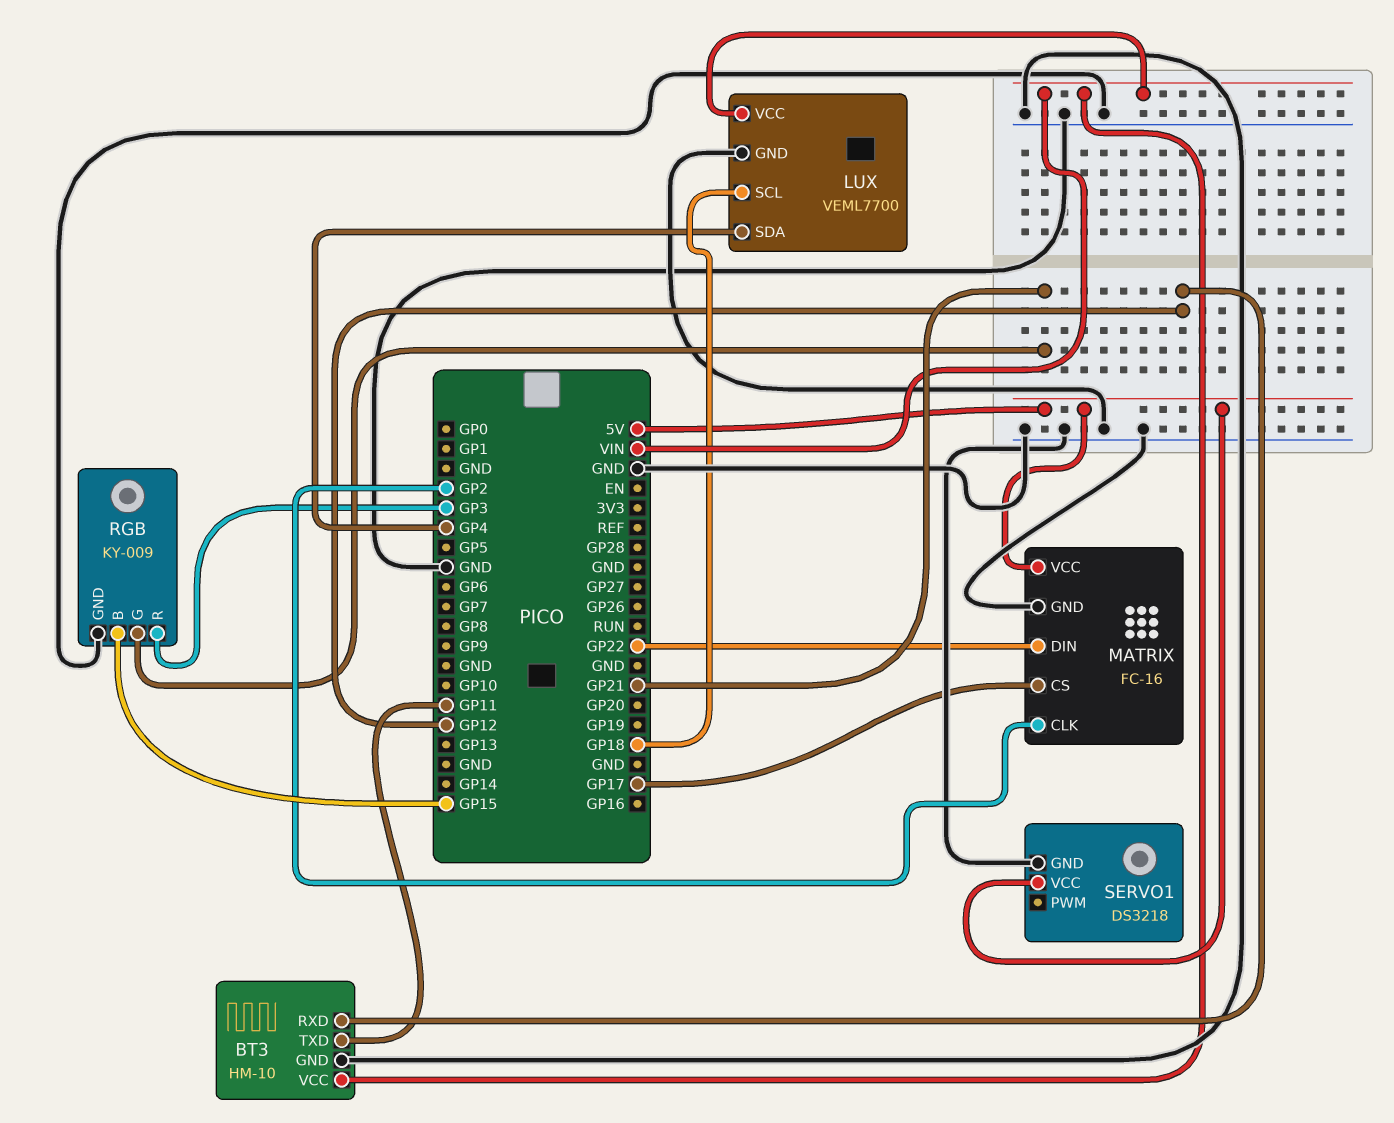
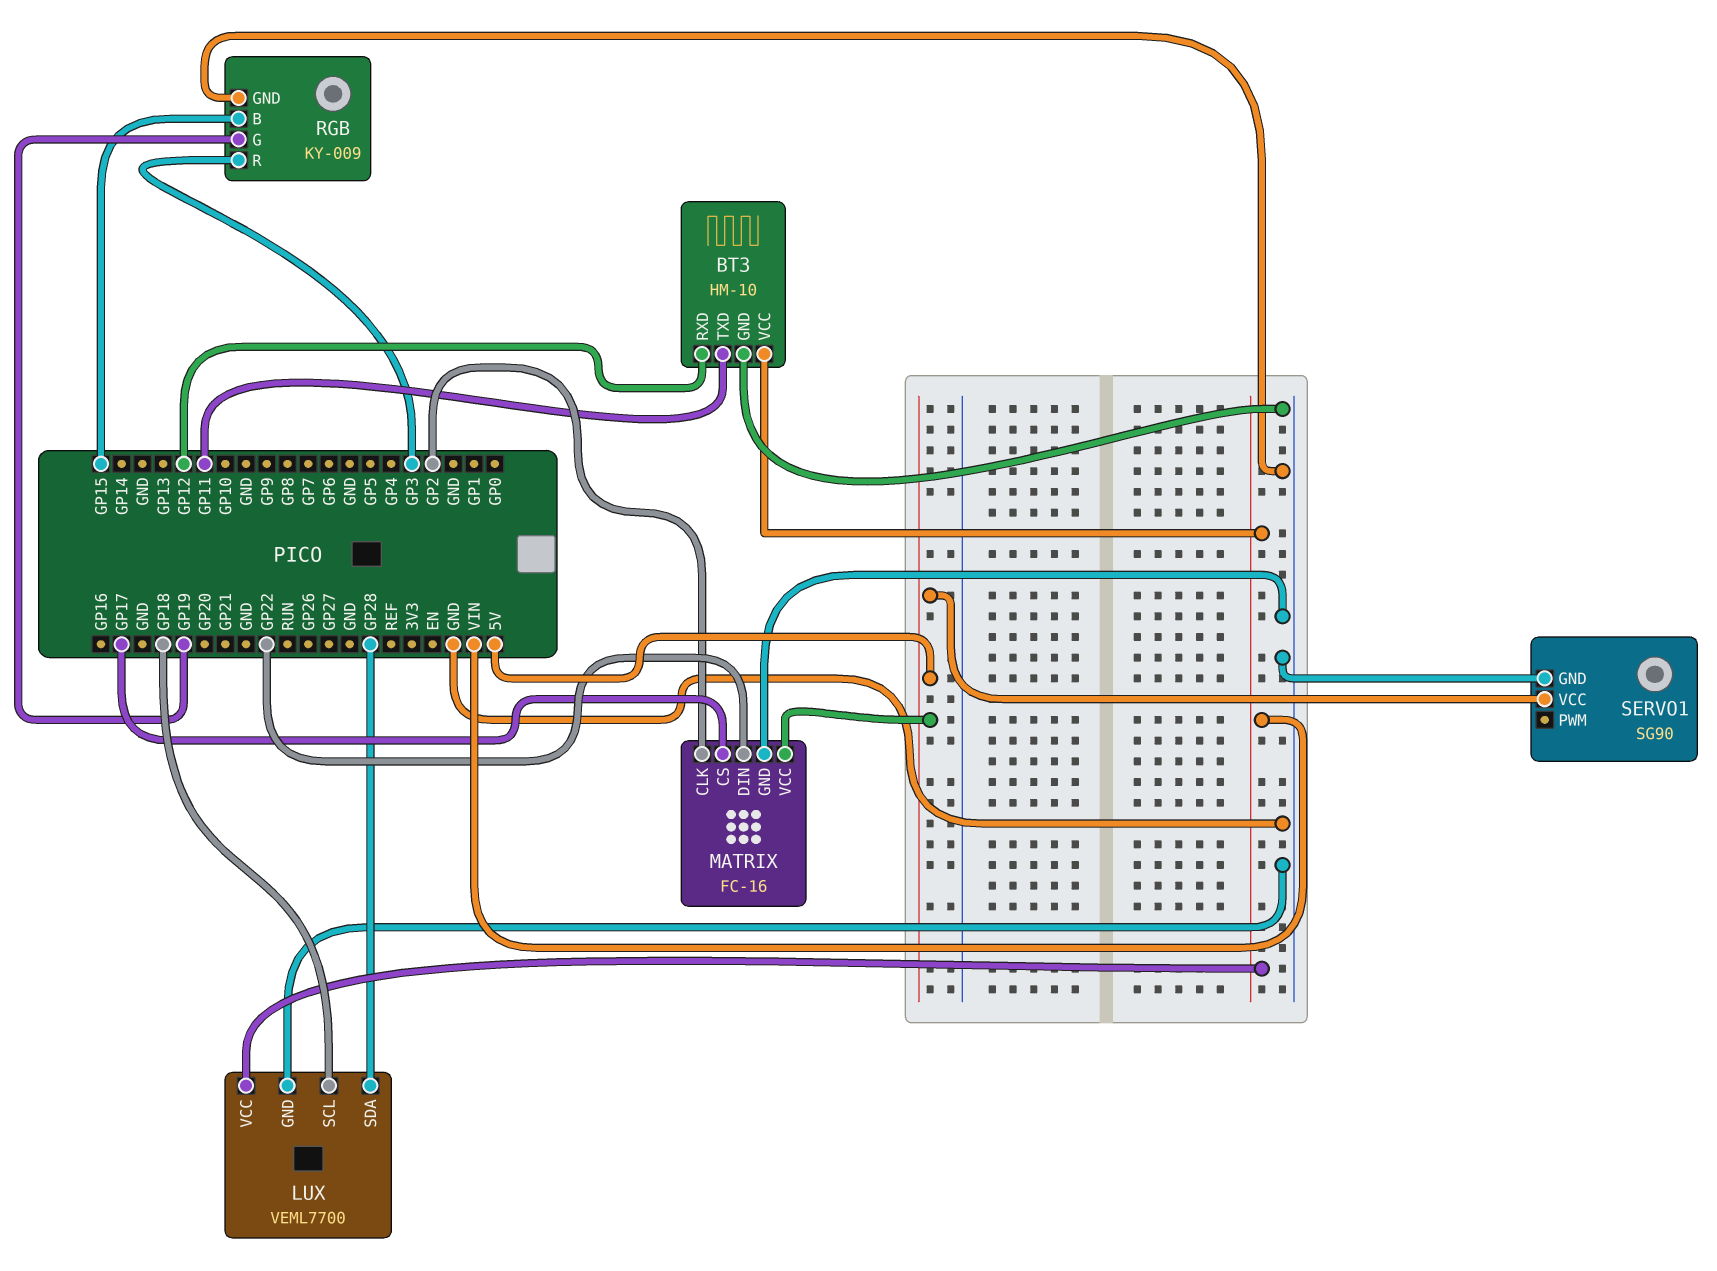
LUX pin SDA: GP4 -> GP28
RGB pin G: GP21 -> GP19
SERVO1: DS3218 -> SG90

